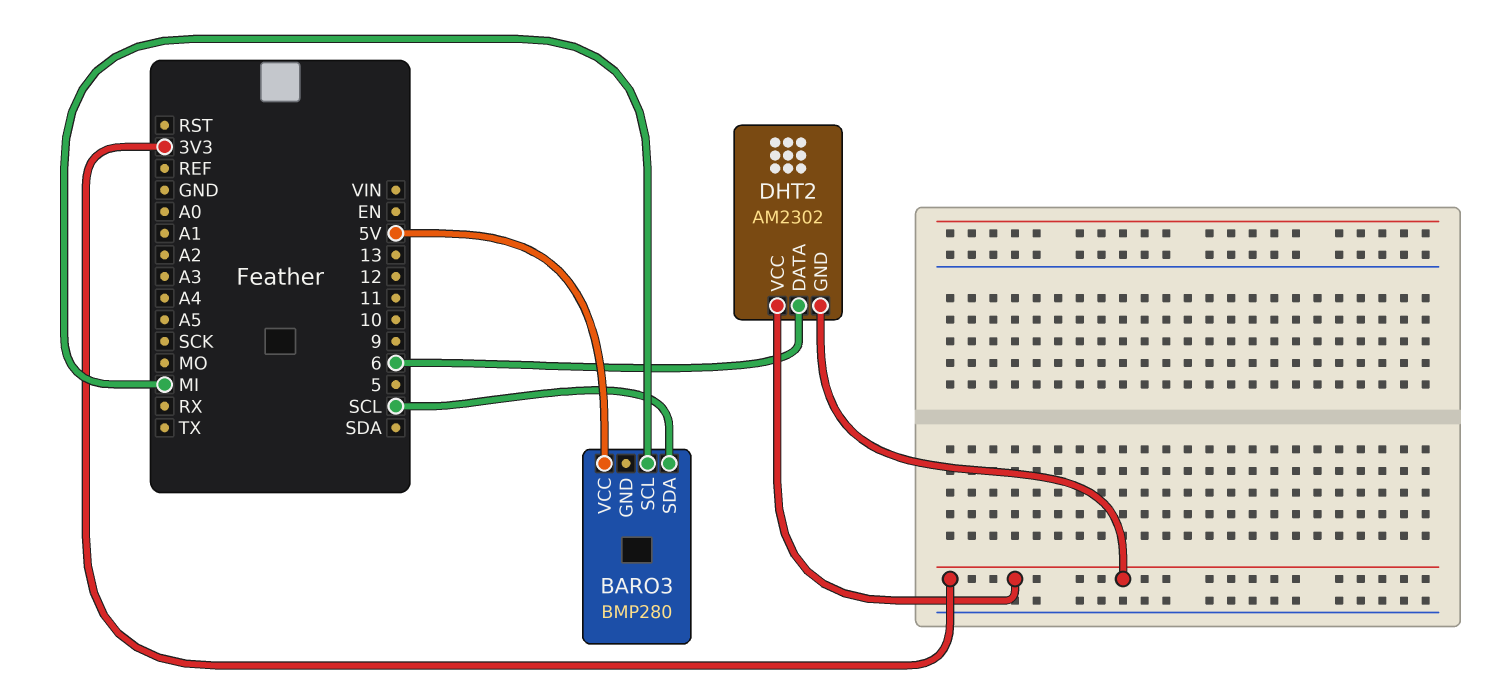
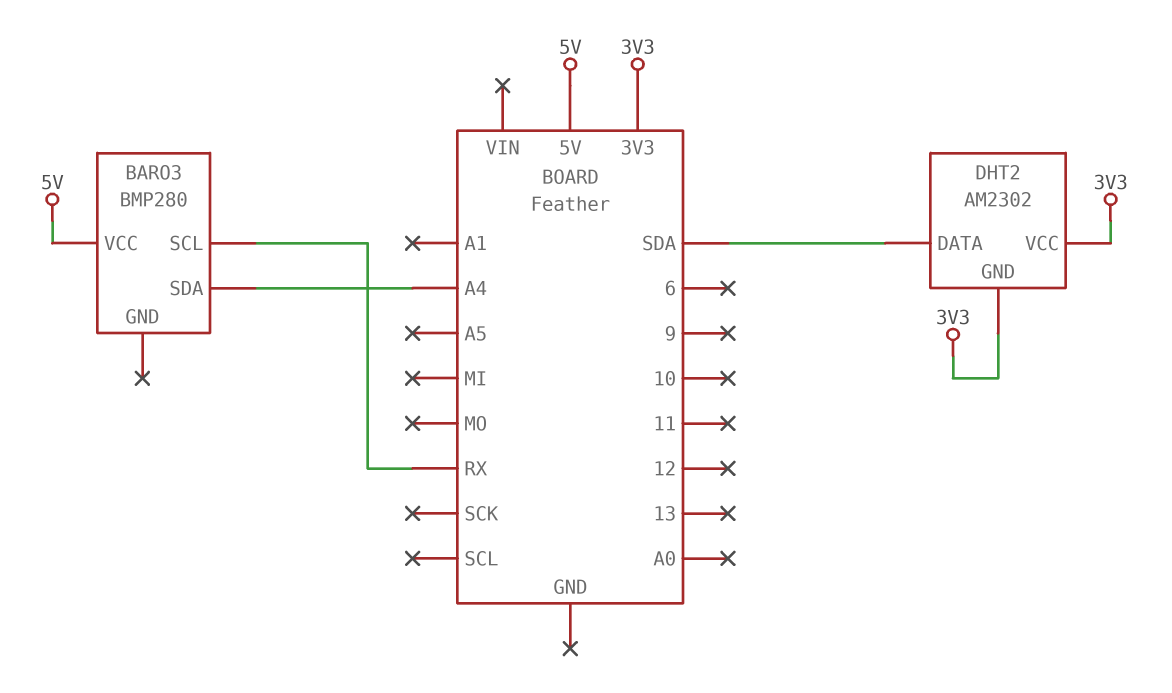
BARO3 pin SCL: MI -> RX
BARO3 pin SDA: SCL -> A4
DHT2 pin DATA: 6 -> SDA

